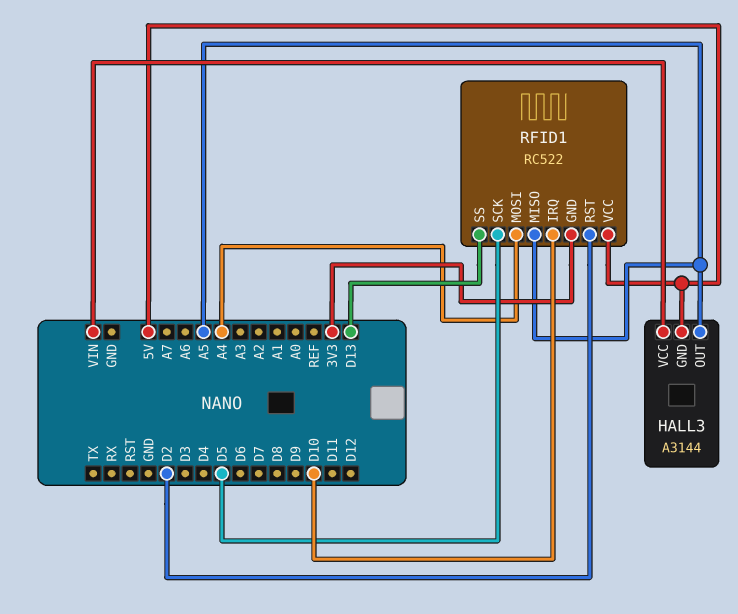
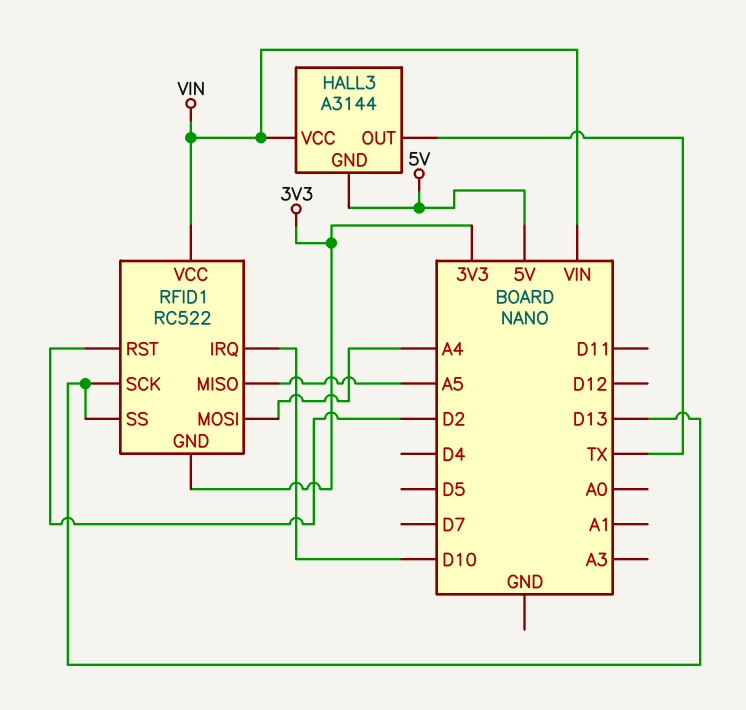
HALL3 pin OUT: A5 -> TX
RFID1 pin SCK: D5 -> D13
RFID1 pin VCC: 5V -> VIN

